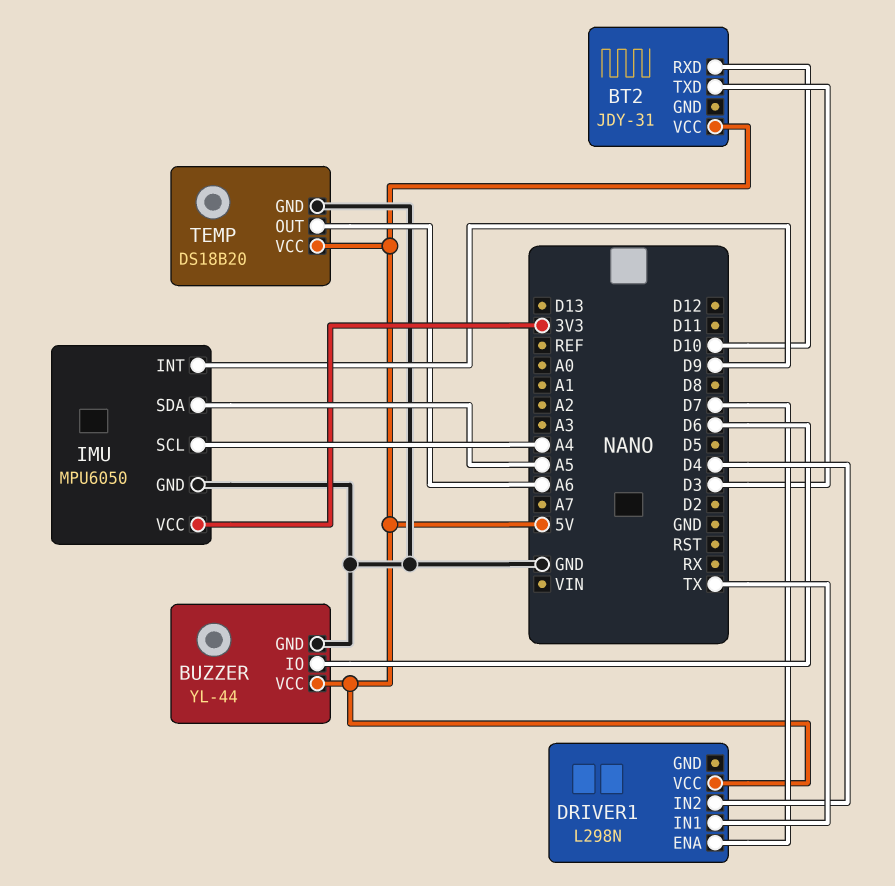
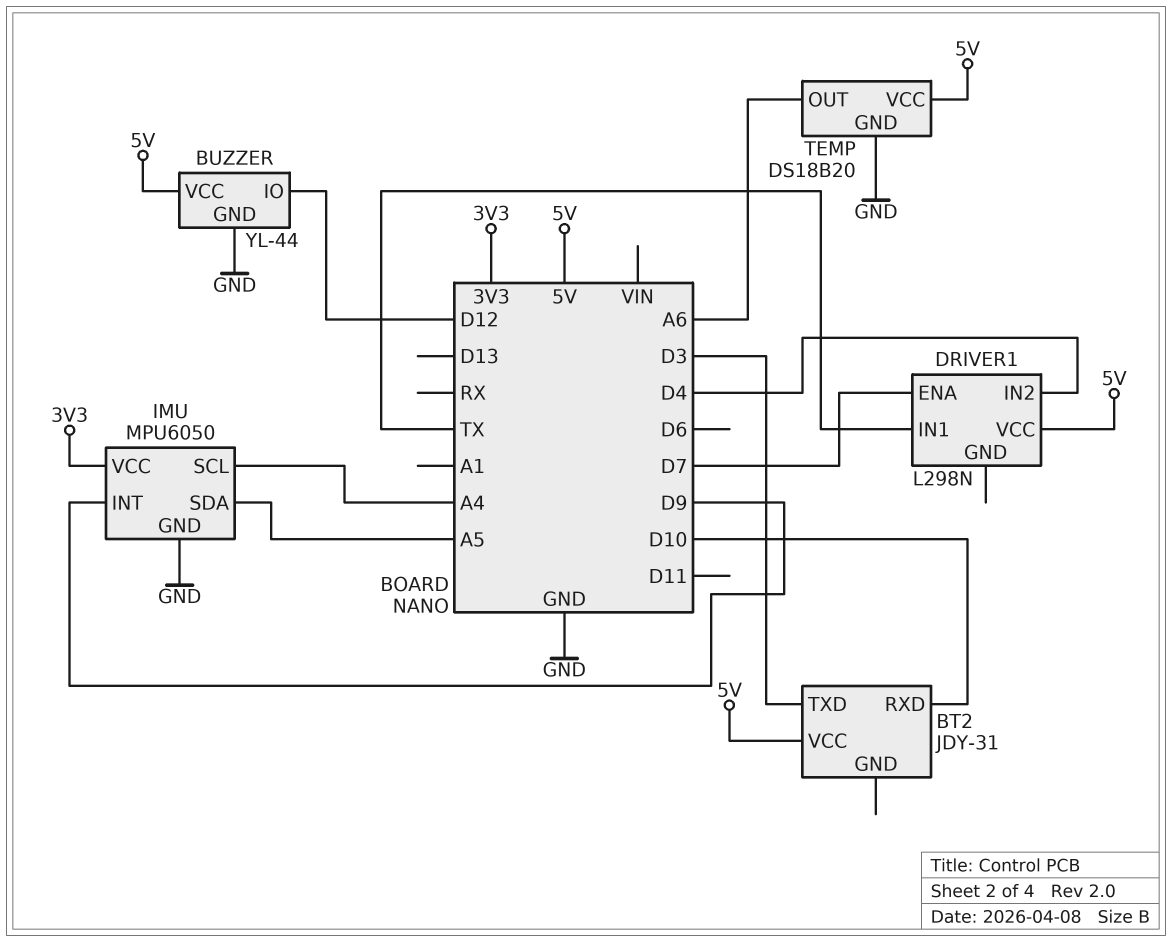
BUZZER pin IO: D6 -> D12

